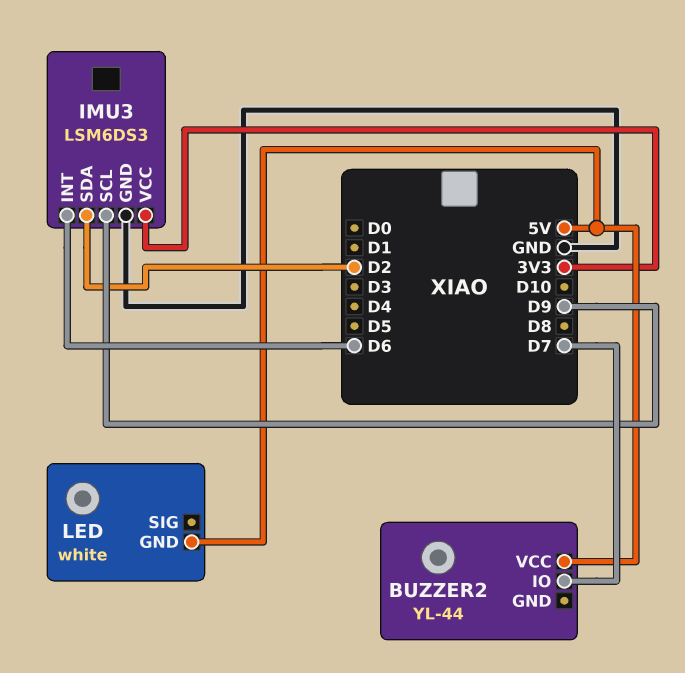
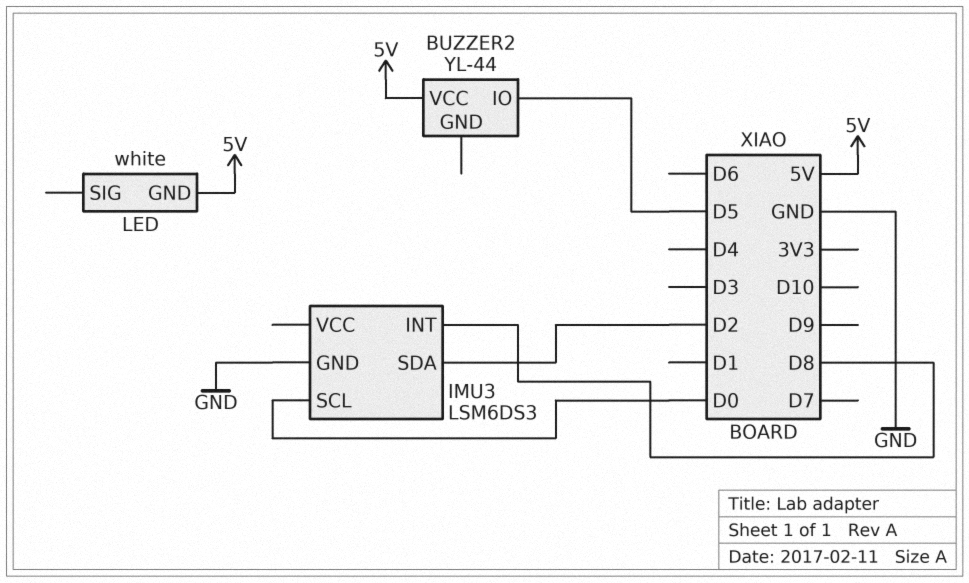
BUZZER2 pin IO: D7 -> D5
IMU3 pin INT: D6 -> D8
IMU3 pin SCL: D9 -> D0
IMU3 pin VCC: 3V3 -> none

